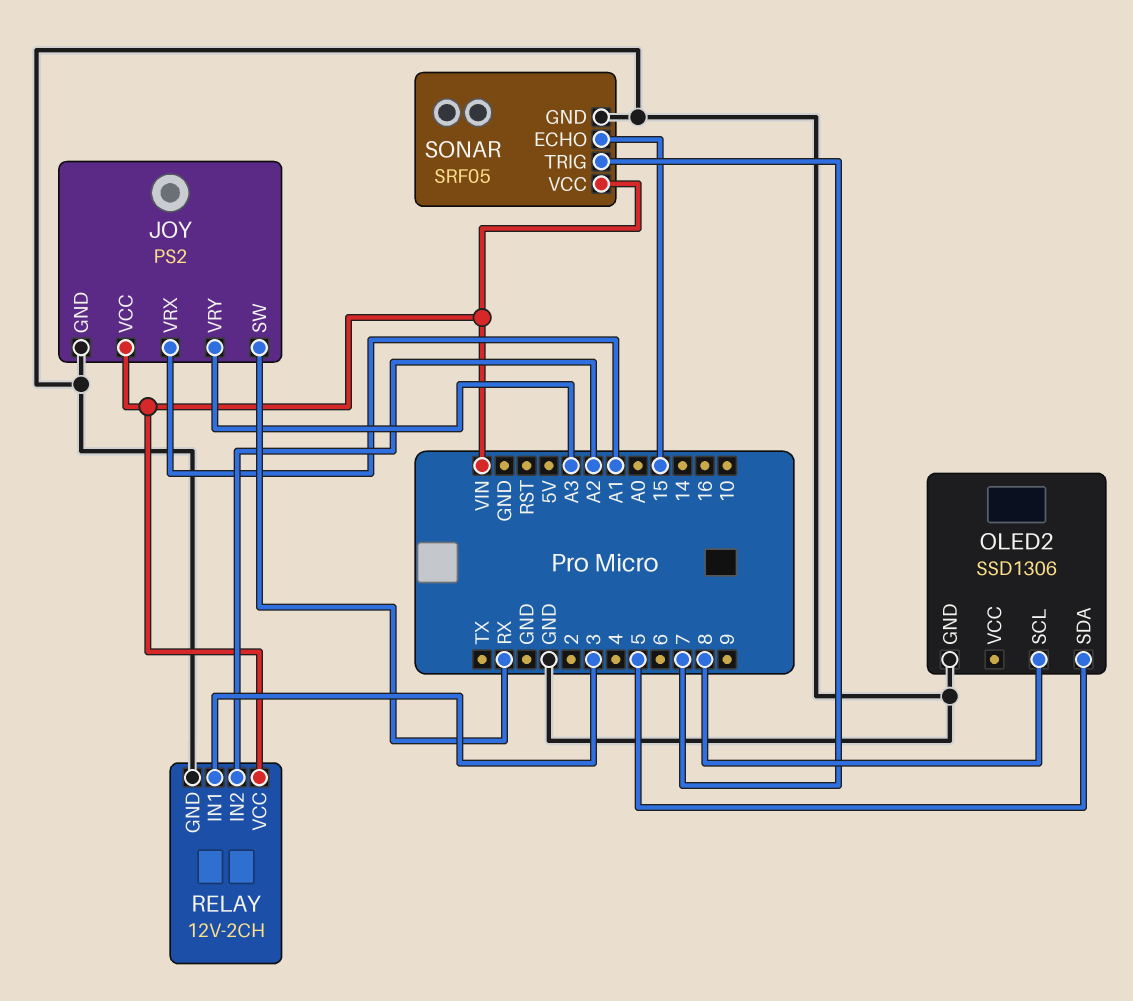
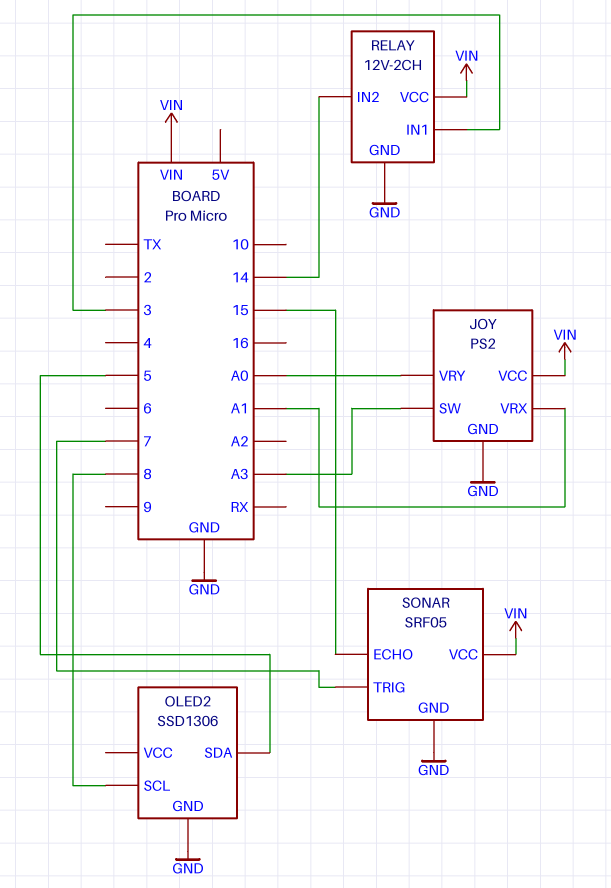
JOY pin SW: RX -> A3
JOY pin VRY: A3 -> A0
RELAY pin IN2: A2 -> 14

